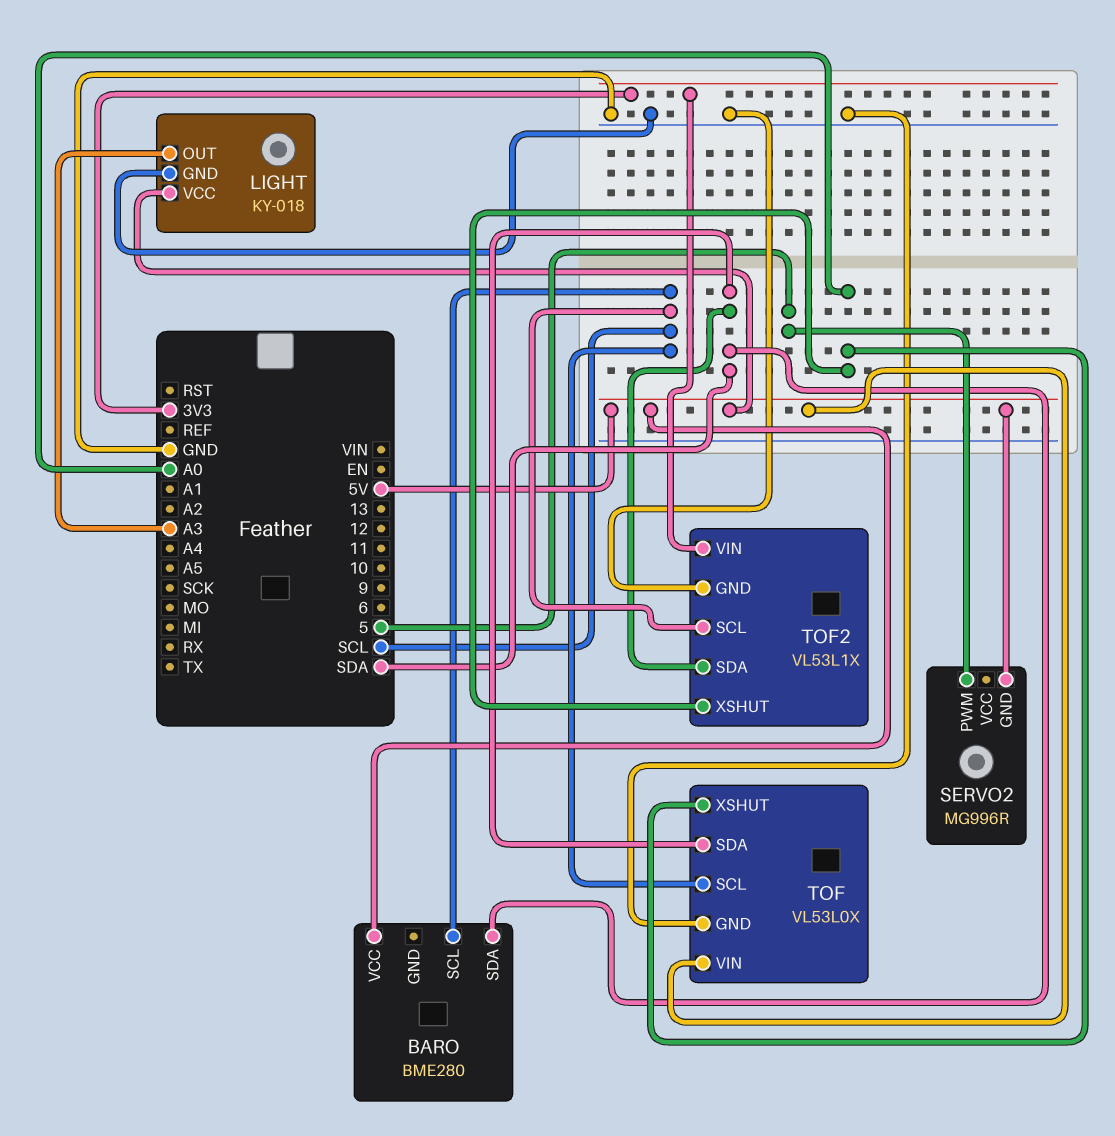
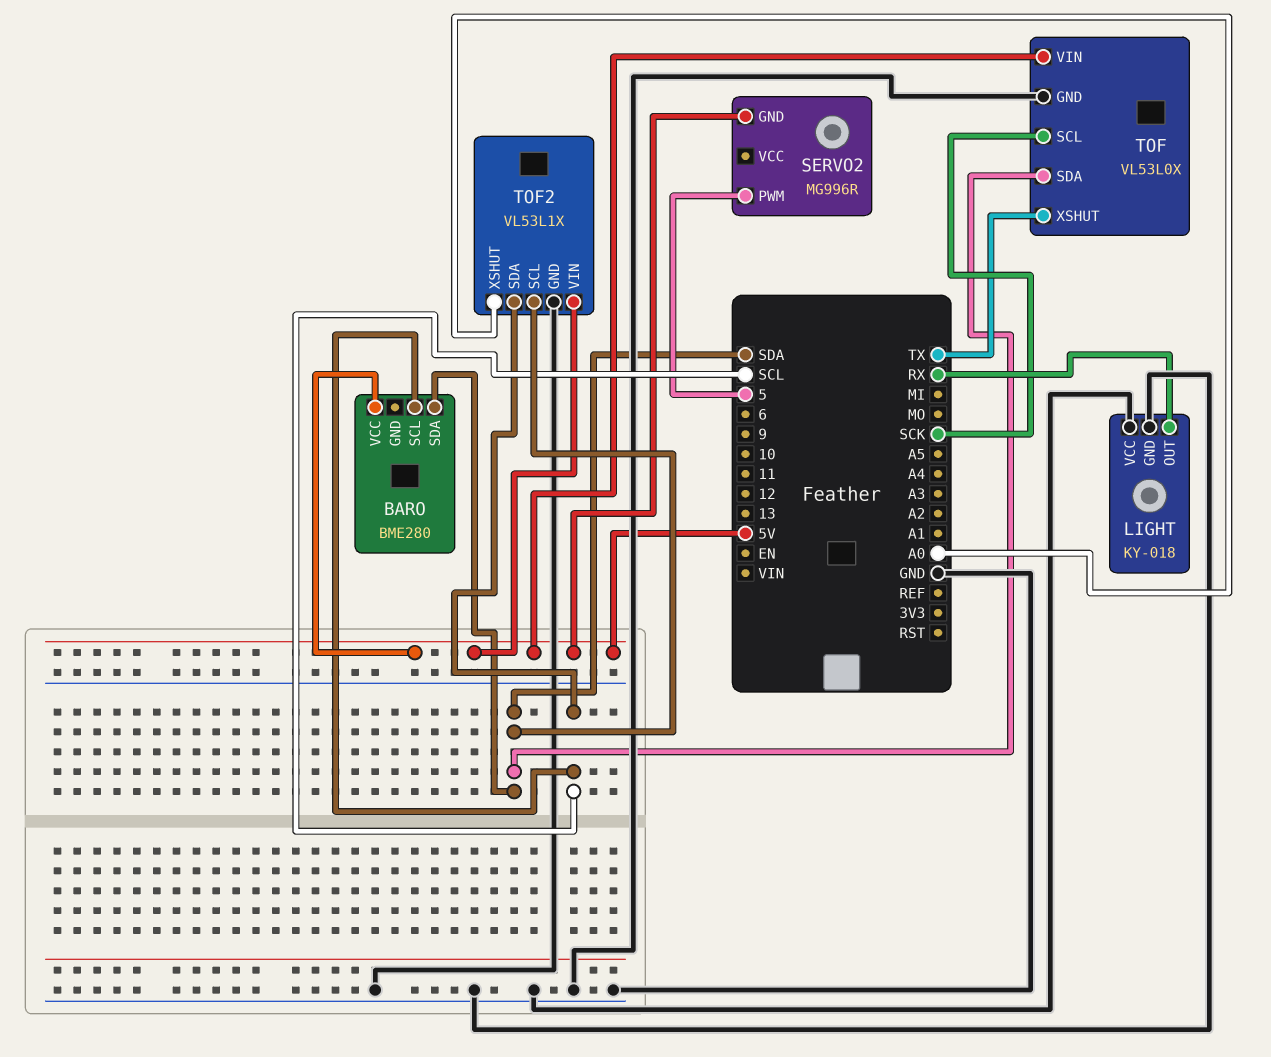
LIGHT pin OUT: A3 -> RX
LIGHT pin VCC: 5V -> GND
TOF pin SCL: SCL -> SCK
TOF pin XSHUT: A0 -> TX
TOF2 pin SCL: SCL -> SDA
TOF2 pin SDA: SDA -> SCL
TOF2 pin VIN: 3V3 -> 5V

